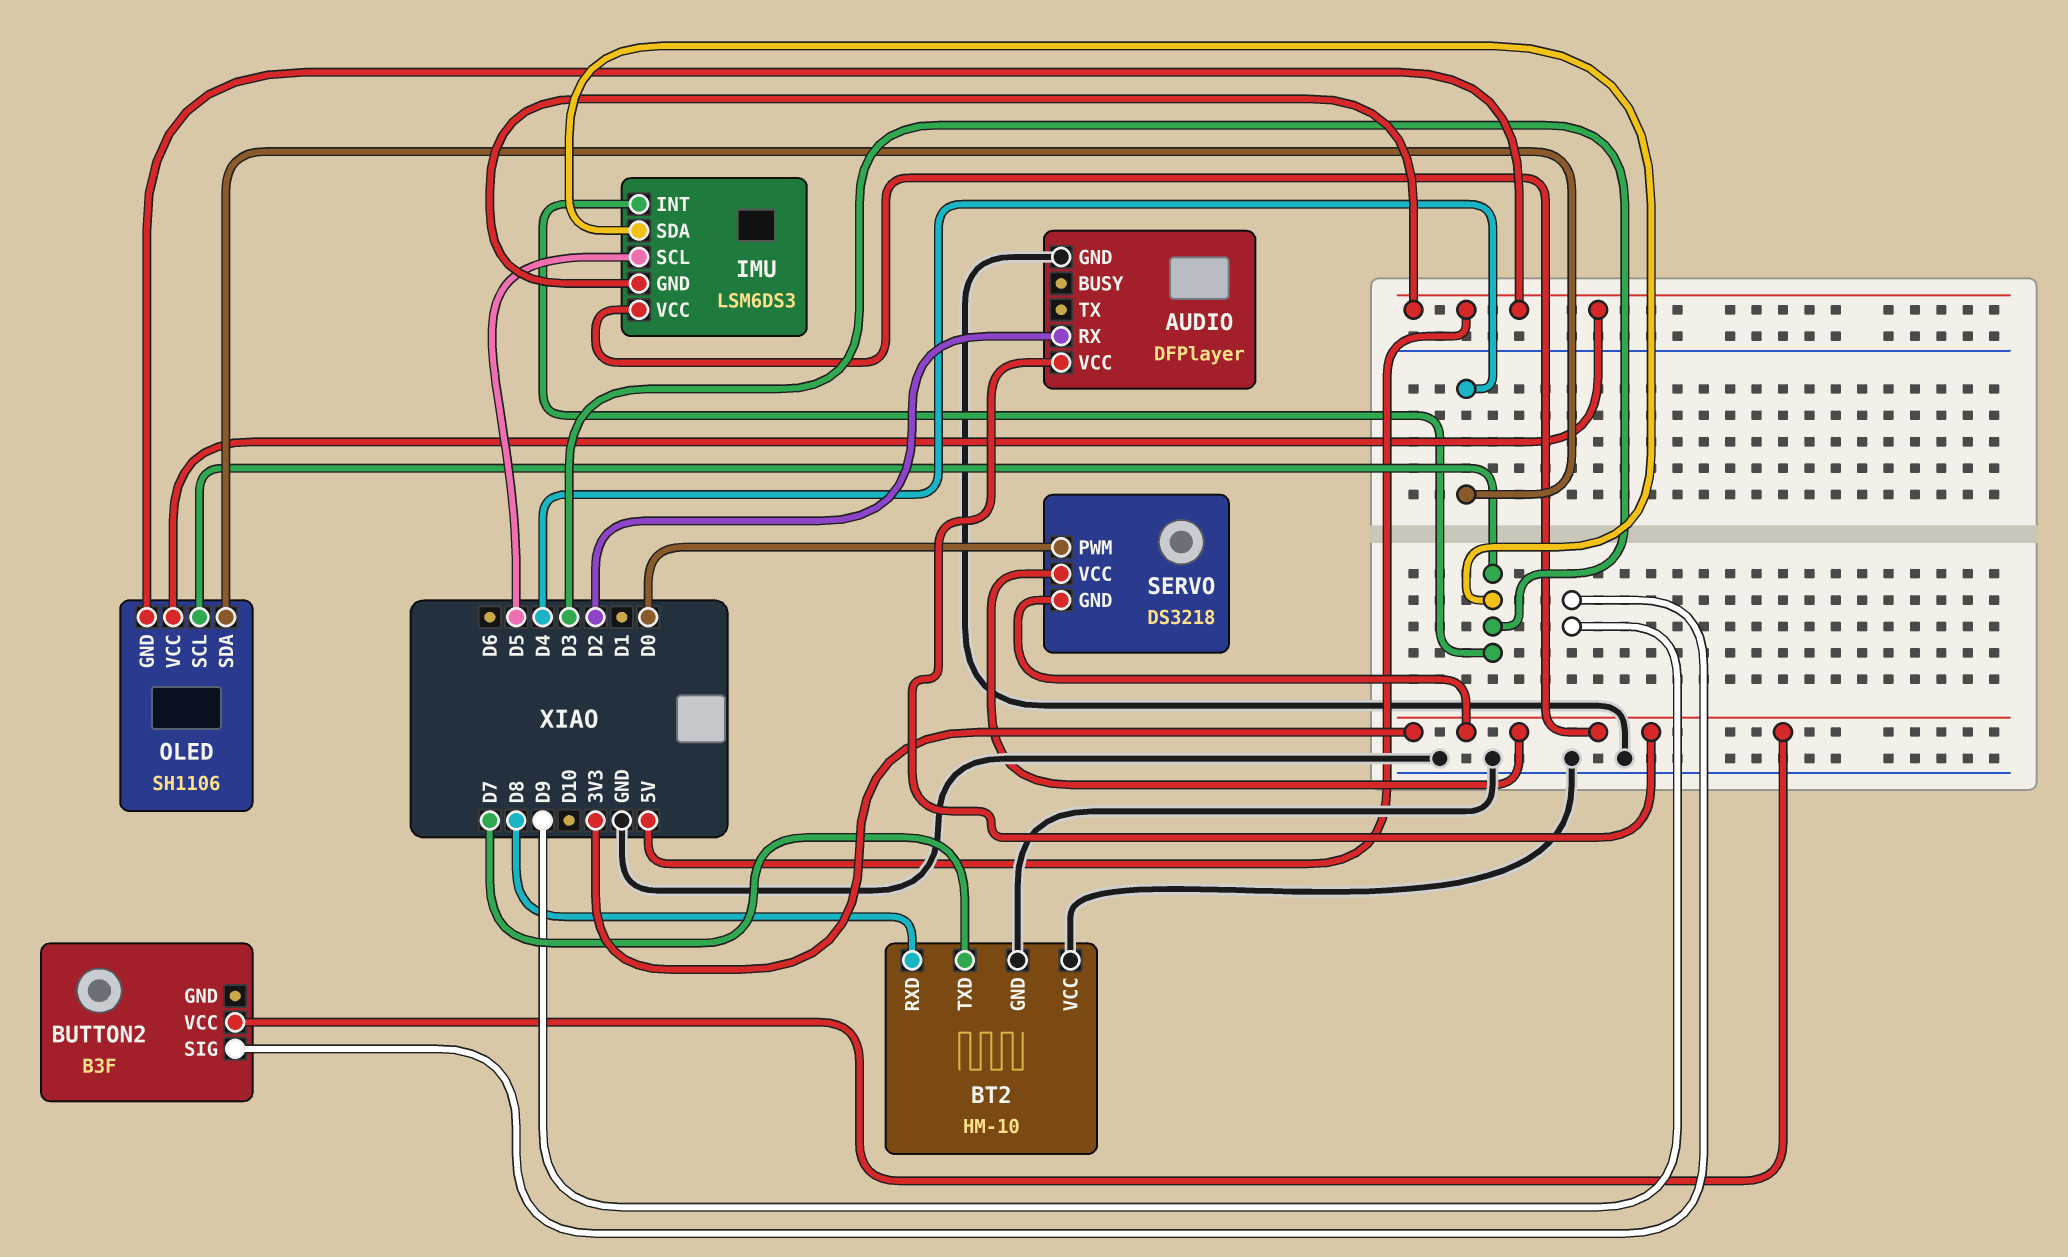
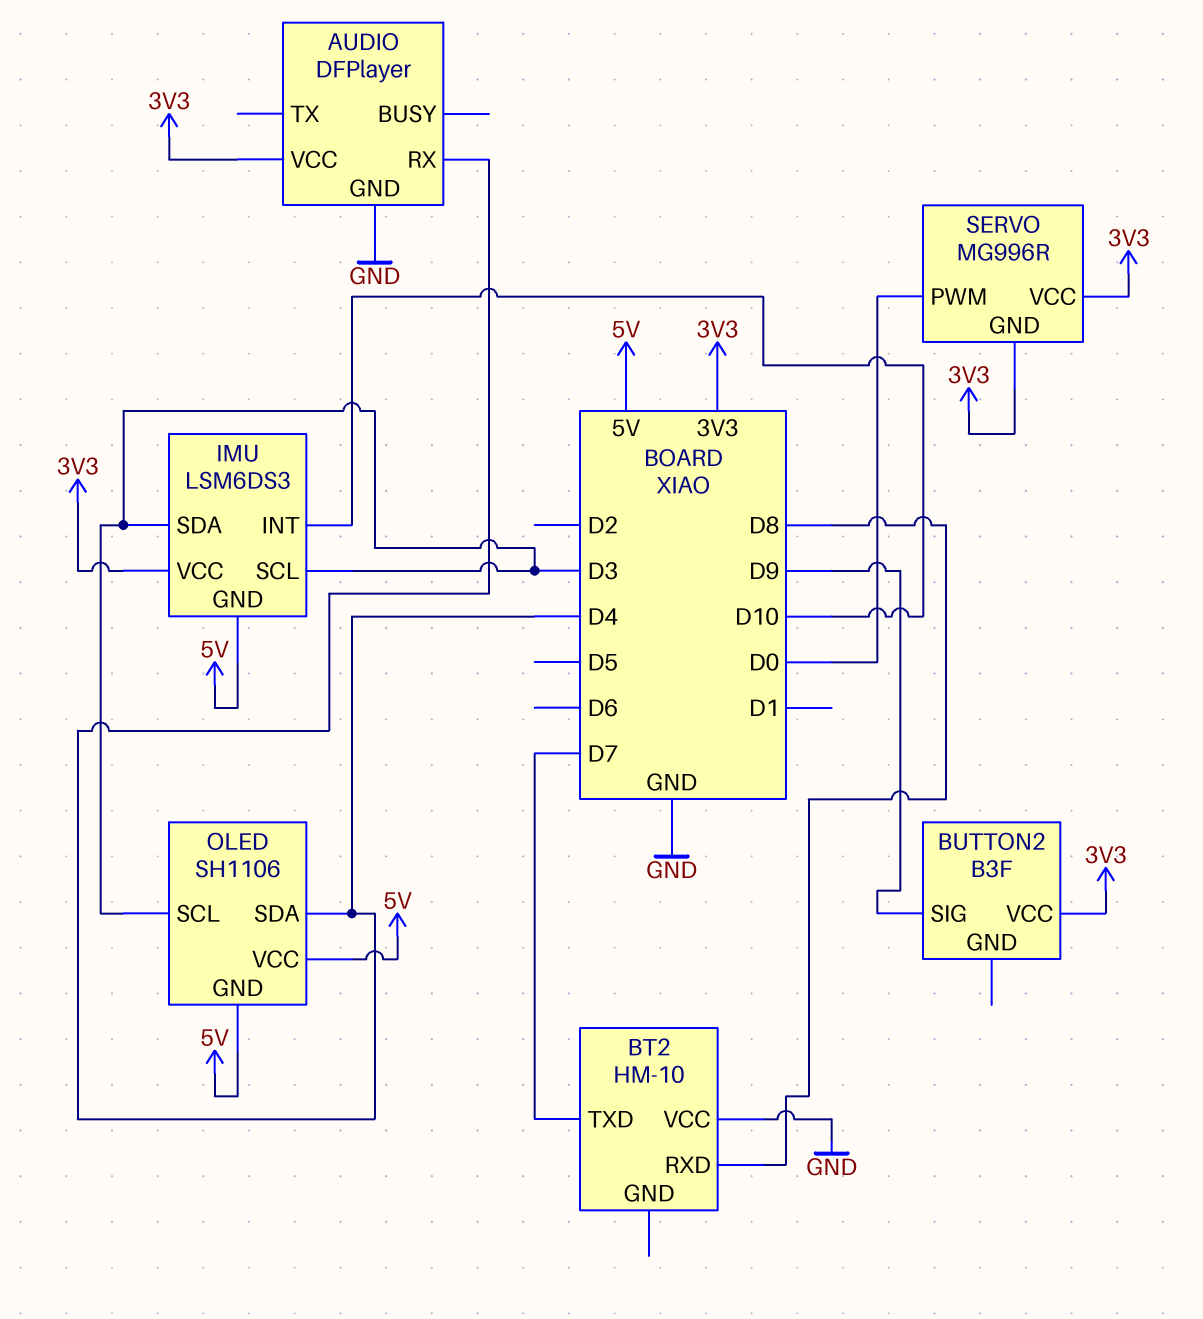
AUDIO pin RX: D2 -> D4
BT2 pin GND: GND -> none
IMU pin INT: D3 -> D10
IMU pin SCL: D5 -> D3
SERVO: DS3218 -> MG996R

